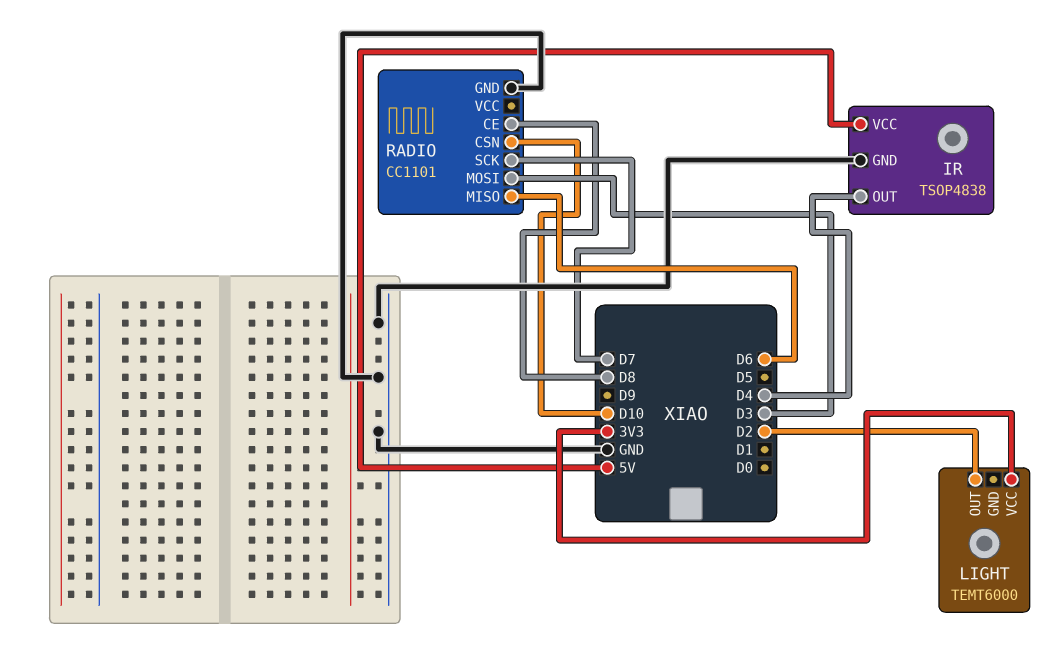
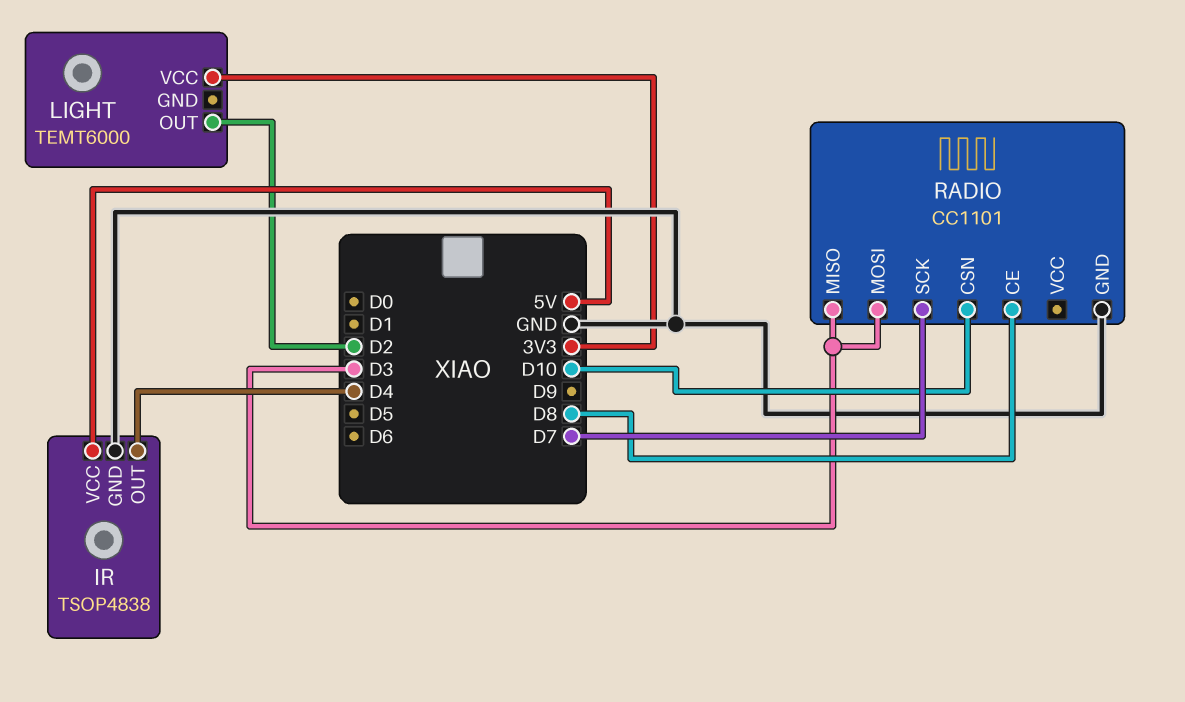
RADIO pin MISO: D6 -> D3

